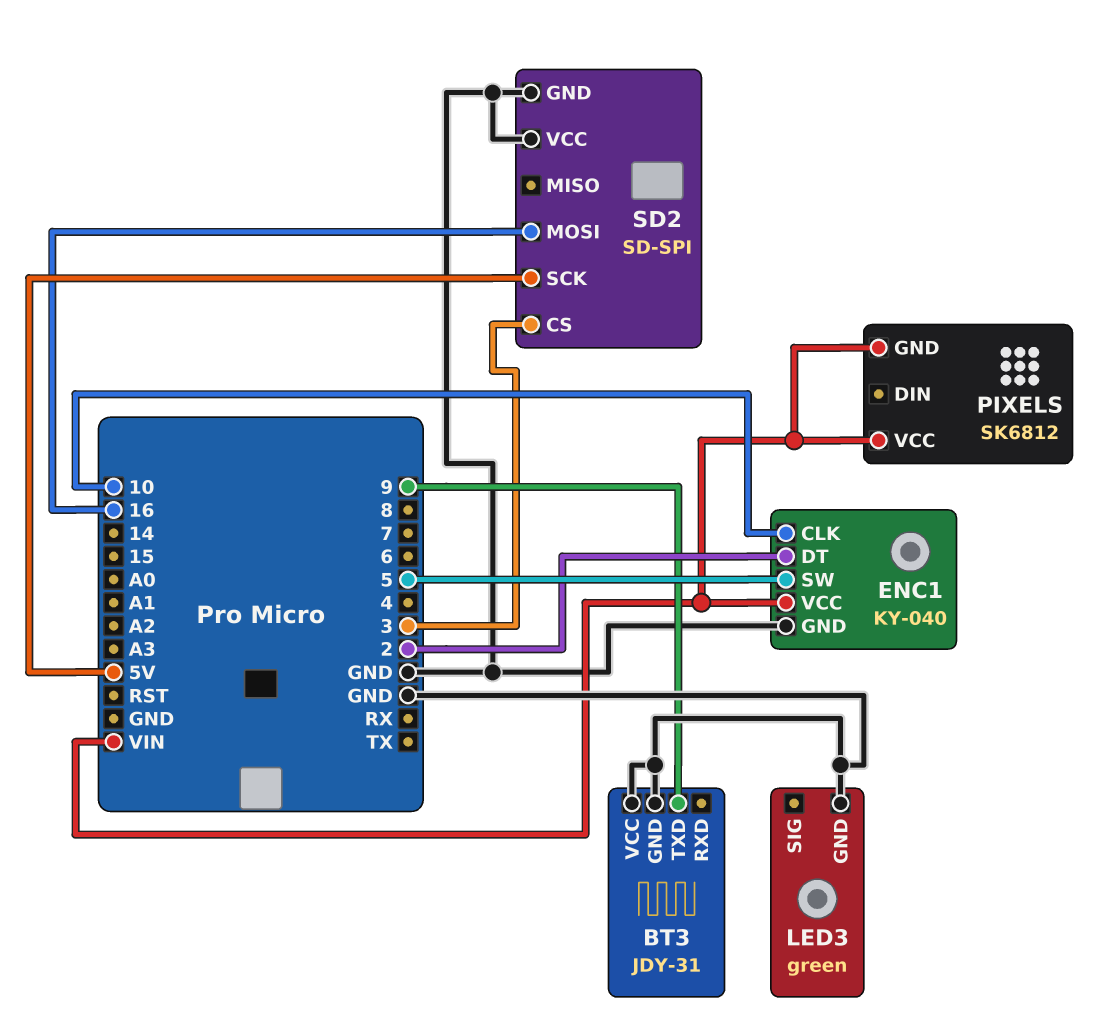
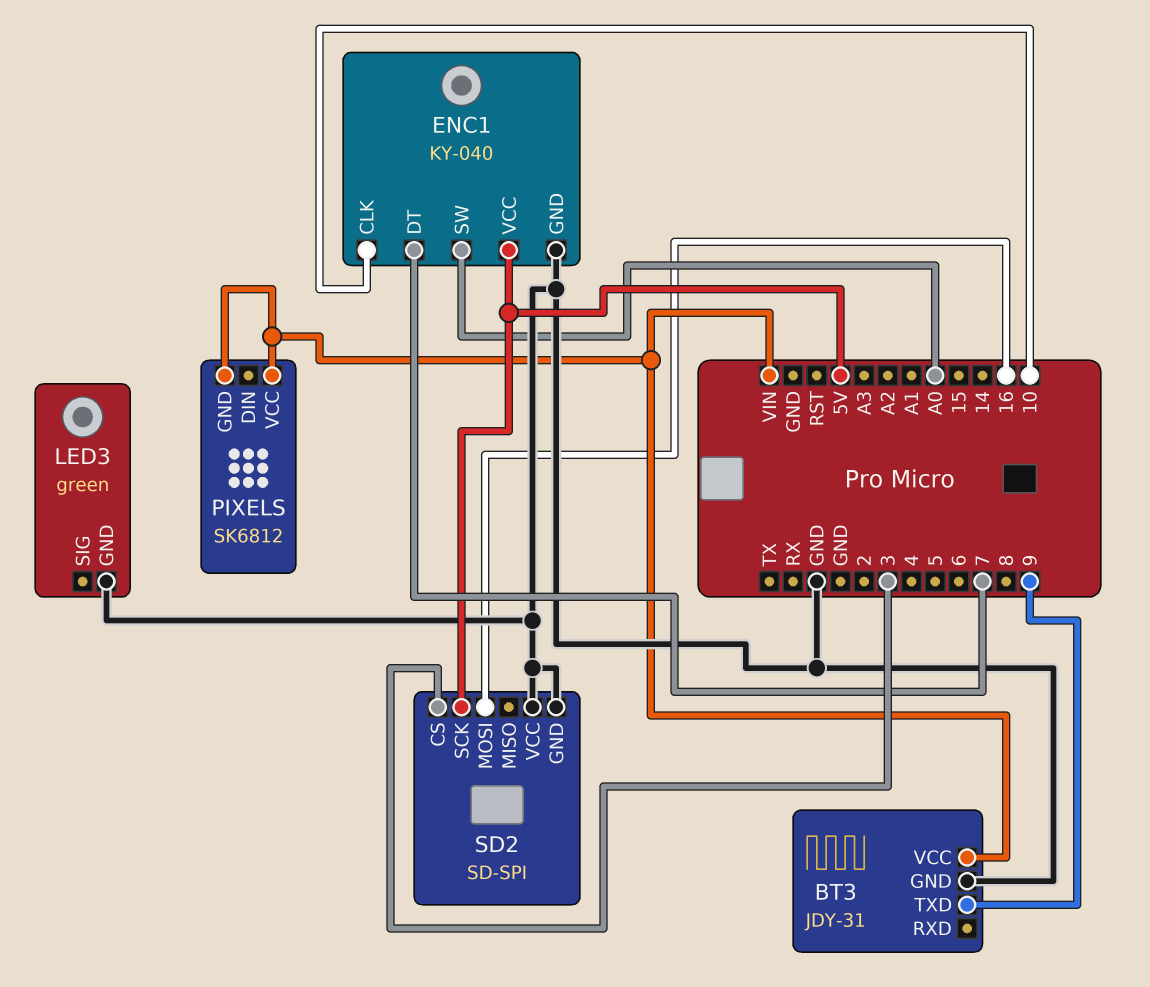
BT3 pin VCC: GND -> VIN
ENC1 pin DT: 2 -> 7
ENC1 pin SW: 5 -> A0
ENC1 pin VCC: VIN -> 5V

